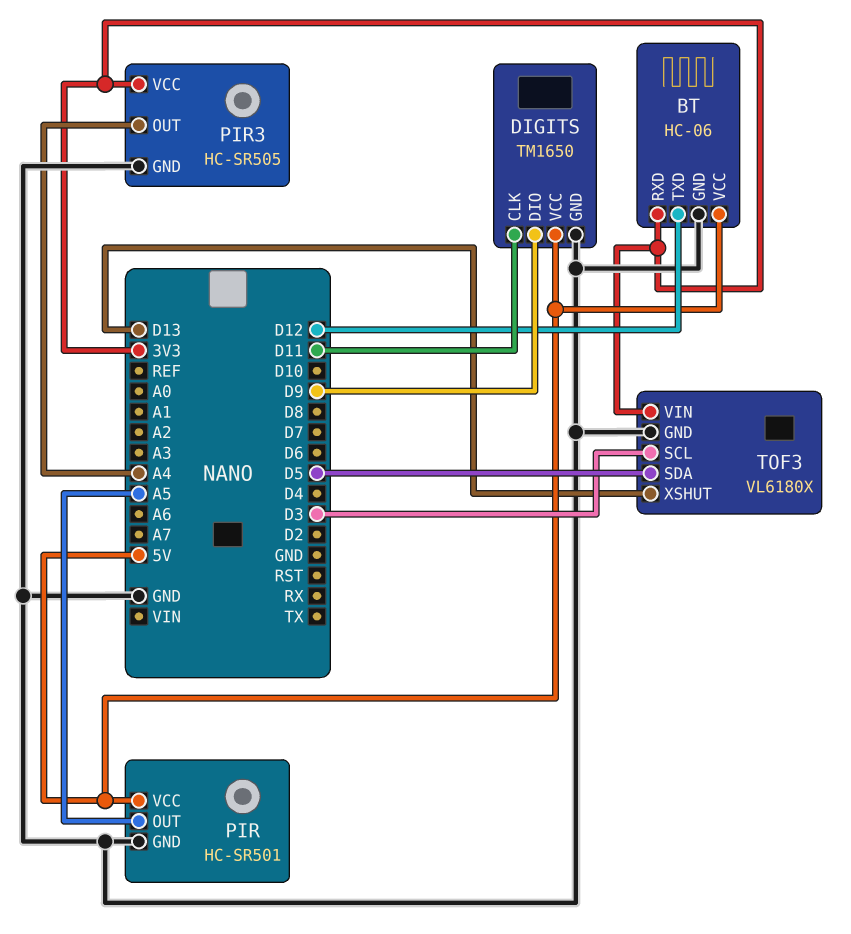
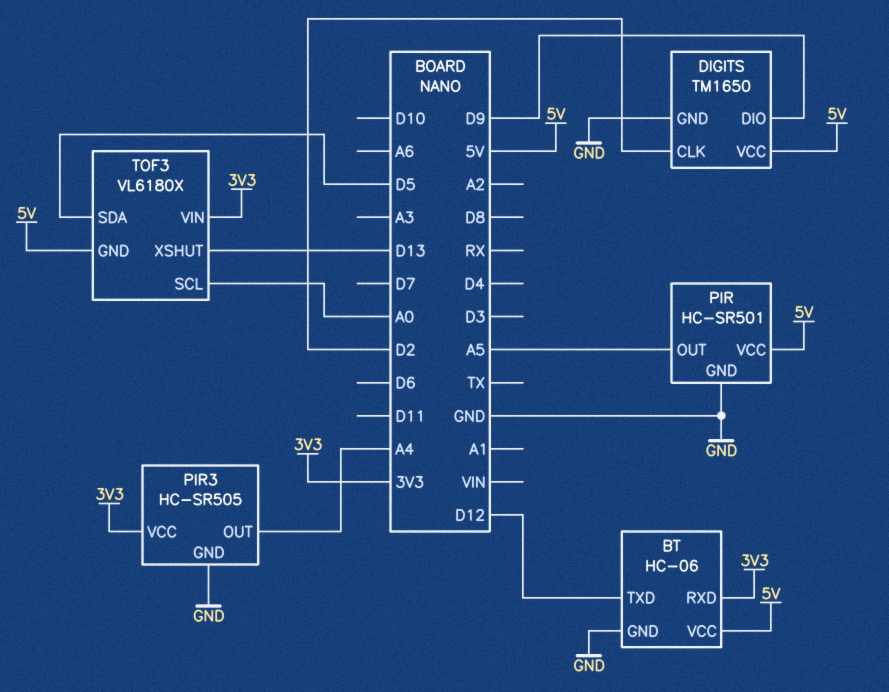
DIGITS pin CLK: D11 -> D2
TOF3 pin GND: GND -> 5V
TOF3 pin SCL: D3 -> A0

